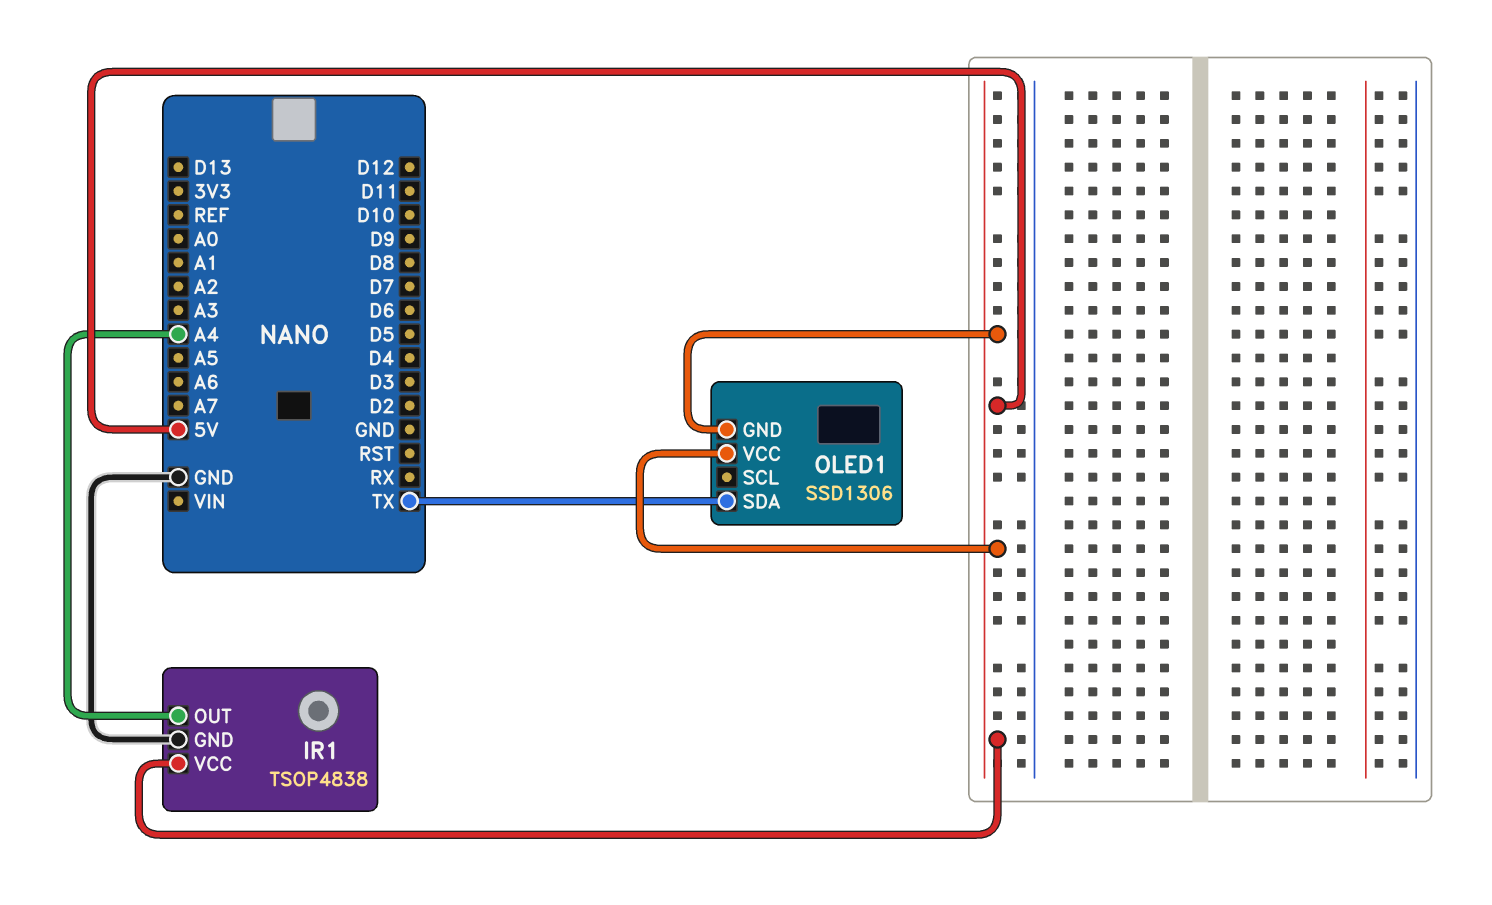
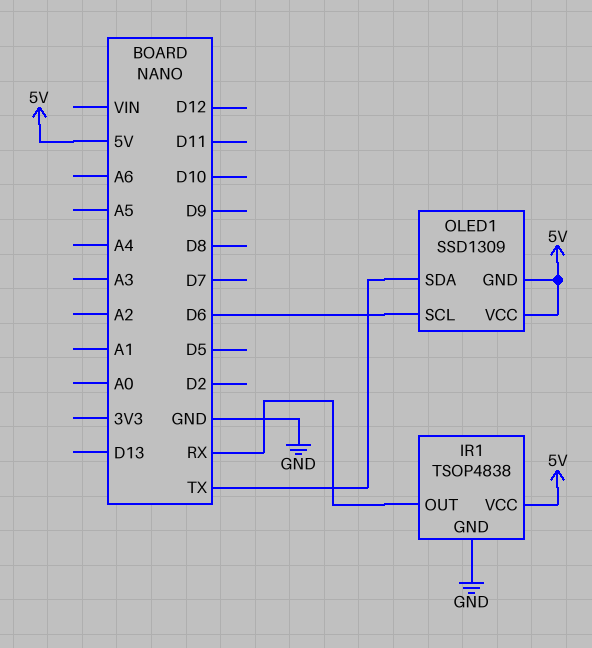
IR1 pin OUT: A4 -> RX
OLED1: SSD1306 -> SSD1309
OLED1 pin SCL: none -> D6

